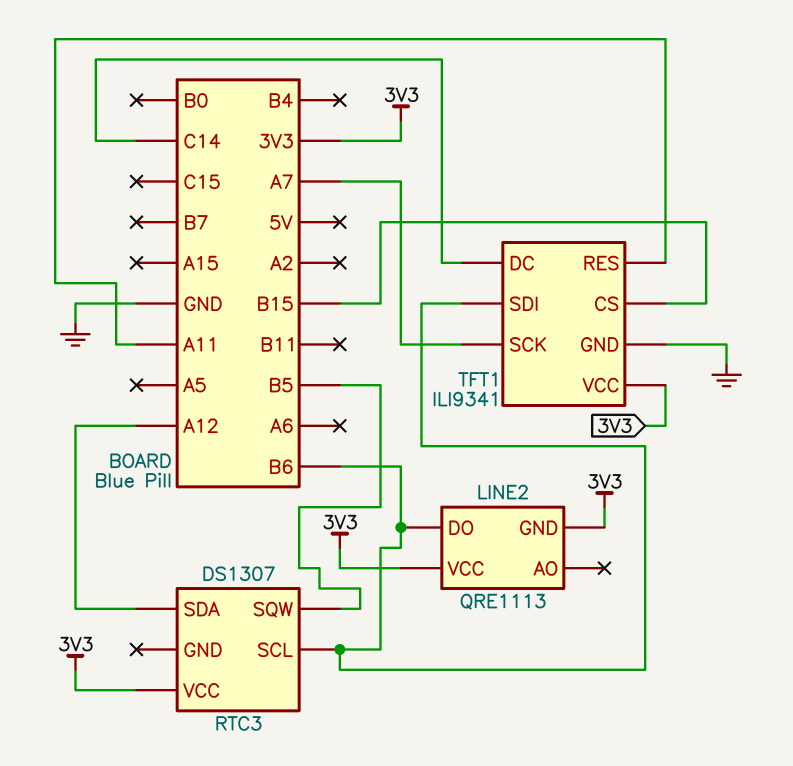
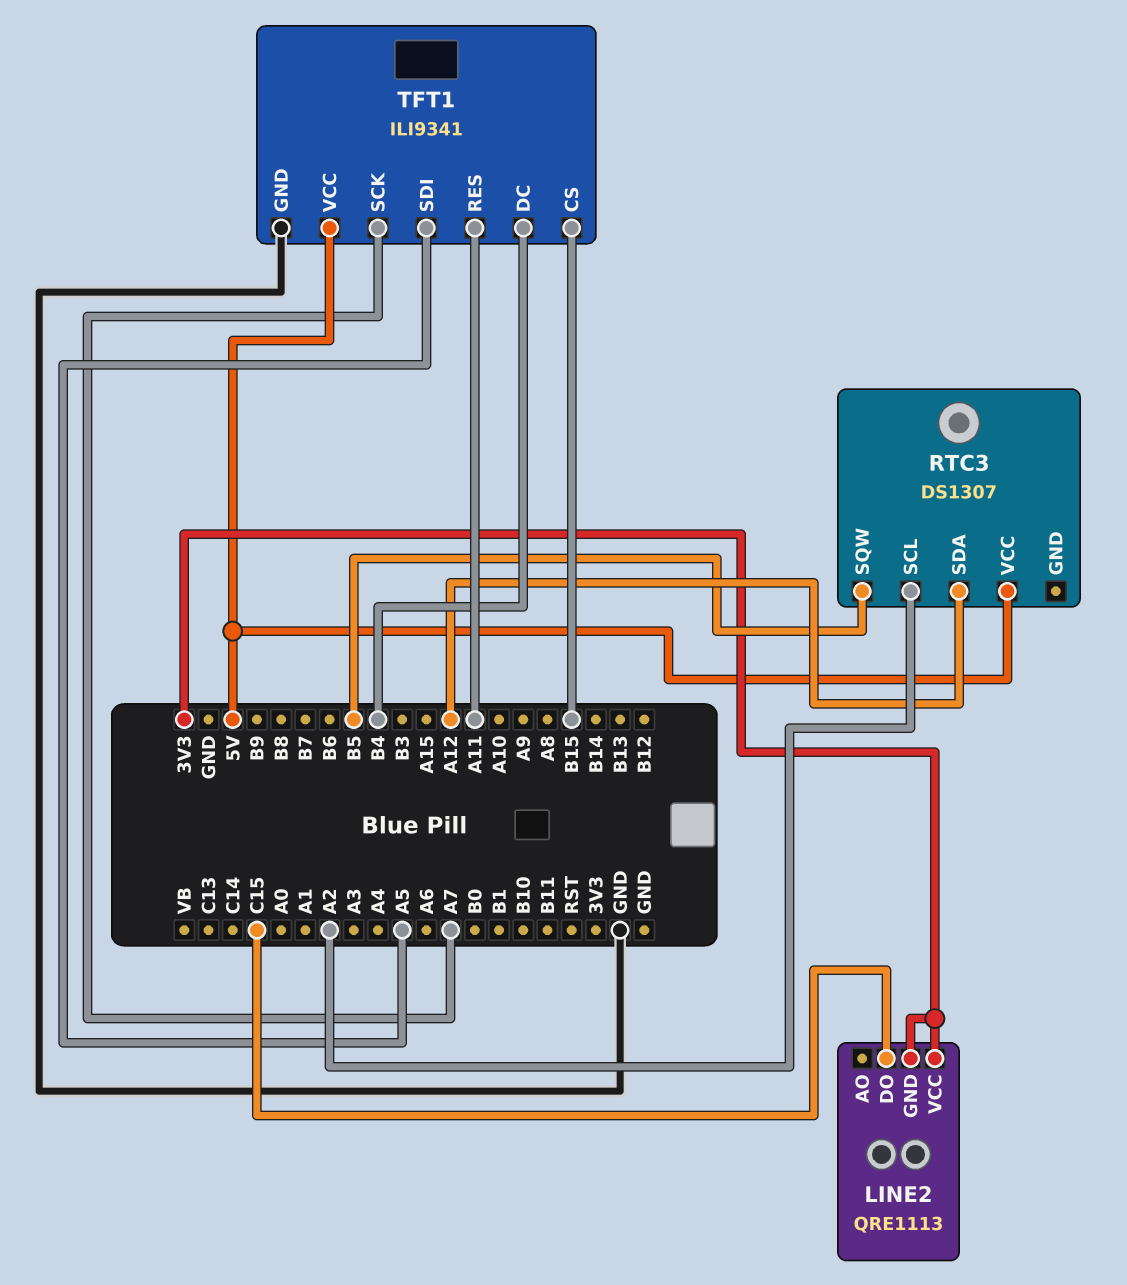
LINE2 pin DO: B6 -> C15
RTC3 pin SCL: B6 -> A2
RTC3 pin VCC: 3V3 -> 5V
TFT1 pin DC: C14 -> B4
TFT1 pin SDI: B6 -> A5
TFT1 pin VCC: 3V3 -> 5V

